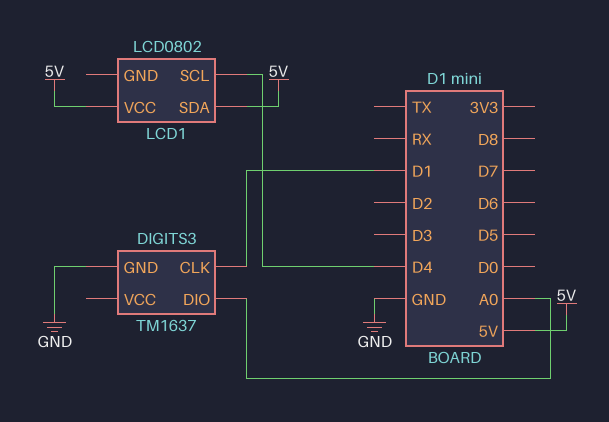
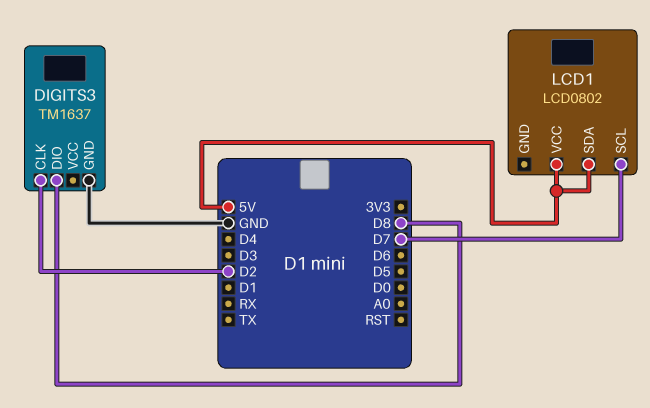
DIGITS3 pin CLK: D1 -> D2
DIGITS3 pin DIO: A0 -> D8
LCD1 pin SCL: D4 -> D7

